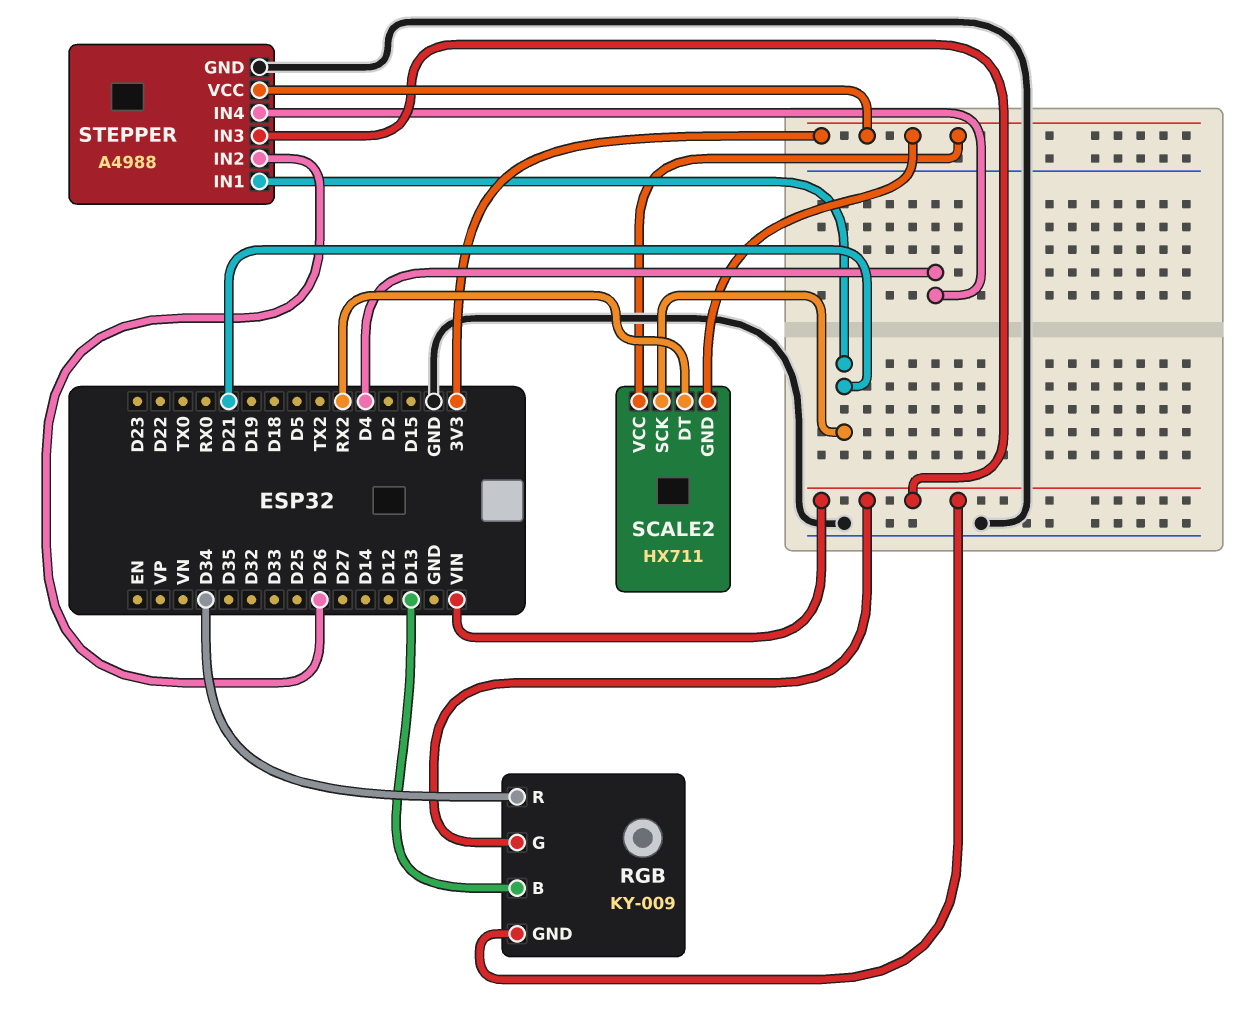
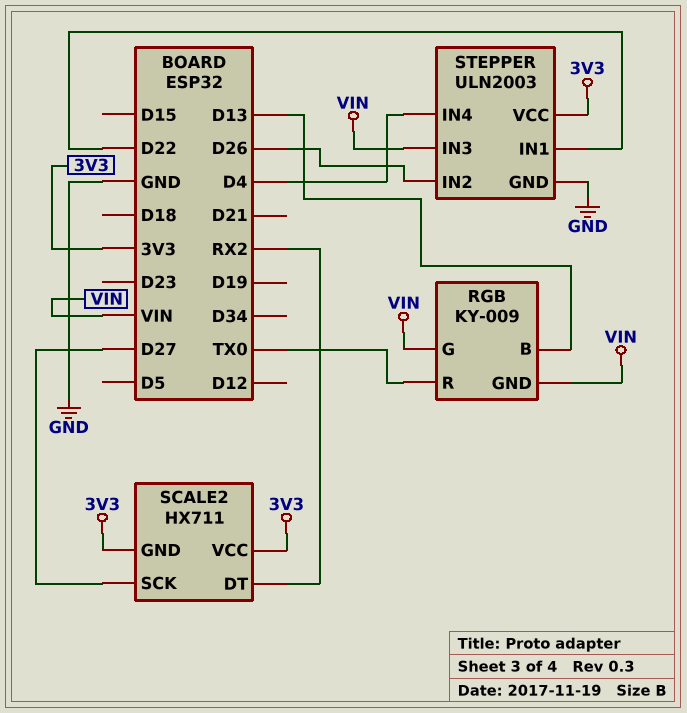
RGB pin R: D34 -> TX0
SCALE2 pin SCK: D21 -> D27
STEPPER: A4988 -> ULN2003
STEPPER pin IN1: D21 -> D22

